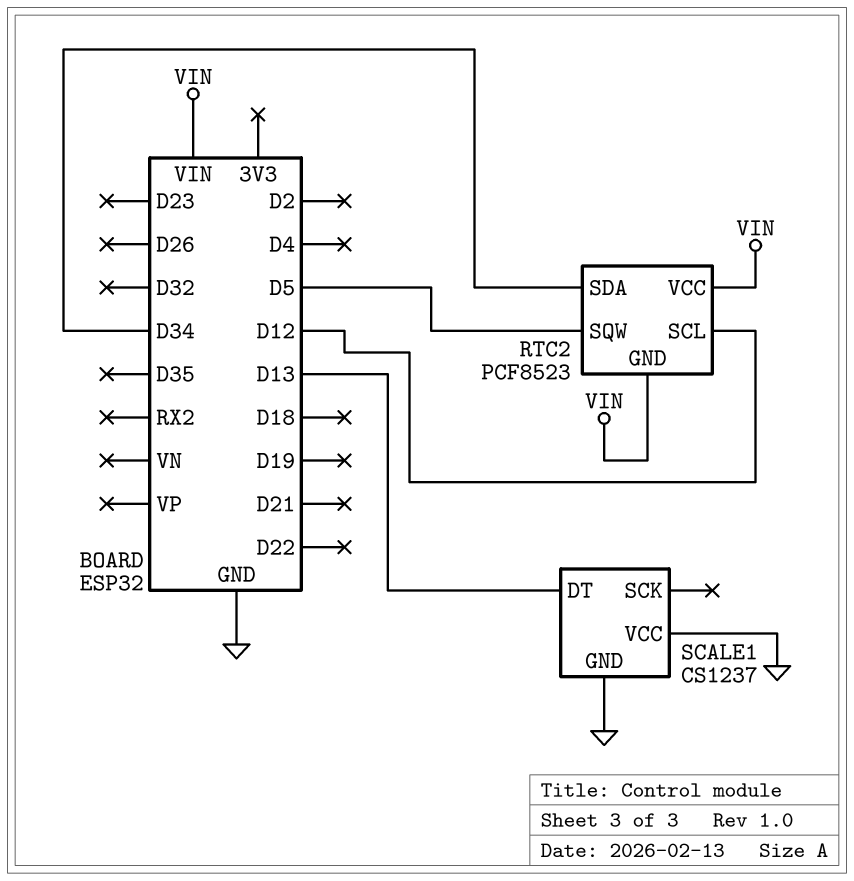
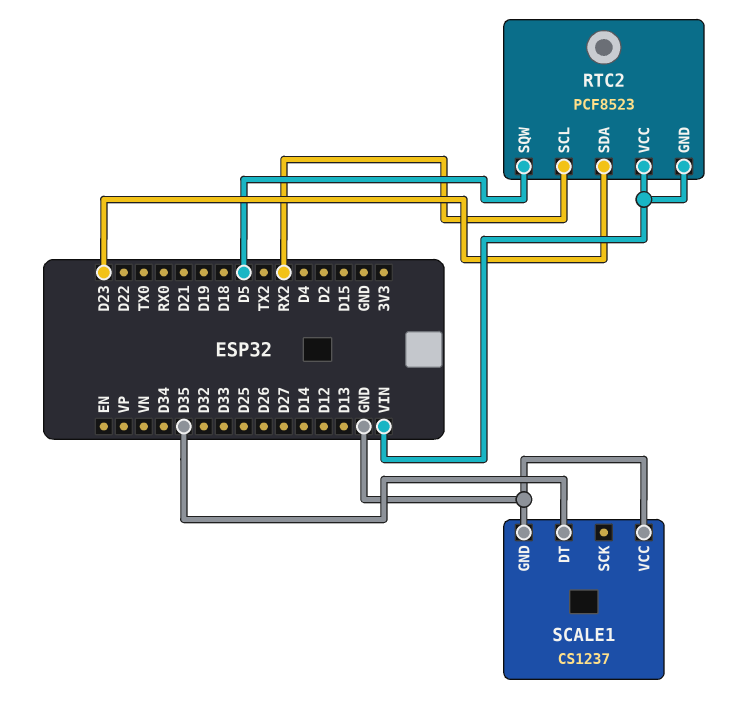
RTC2 pin SCL: D12 -> RX2
RTC2 pin SDA: D34 -> D23
SCALE1 pin DT: D13 -> D35

